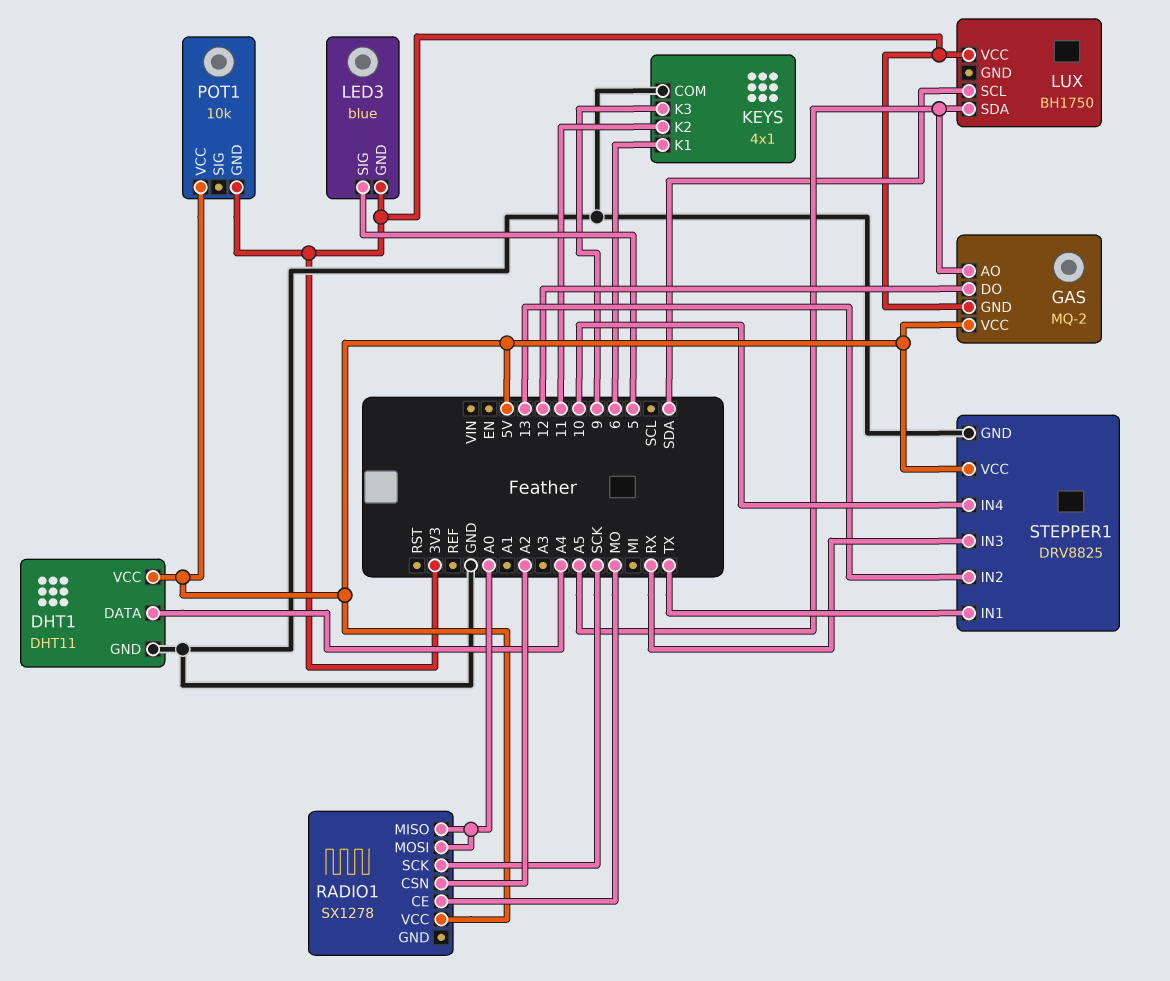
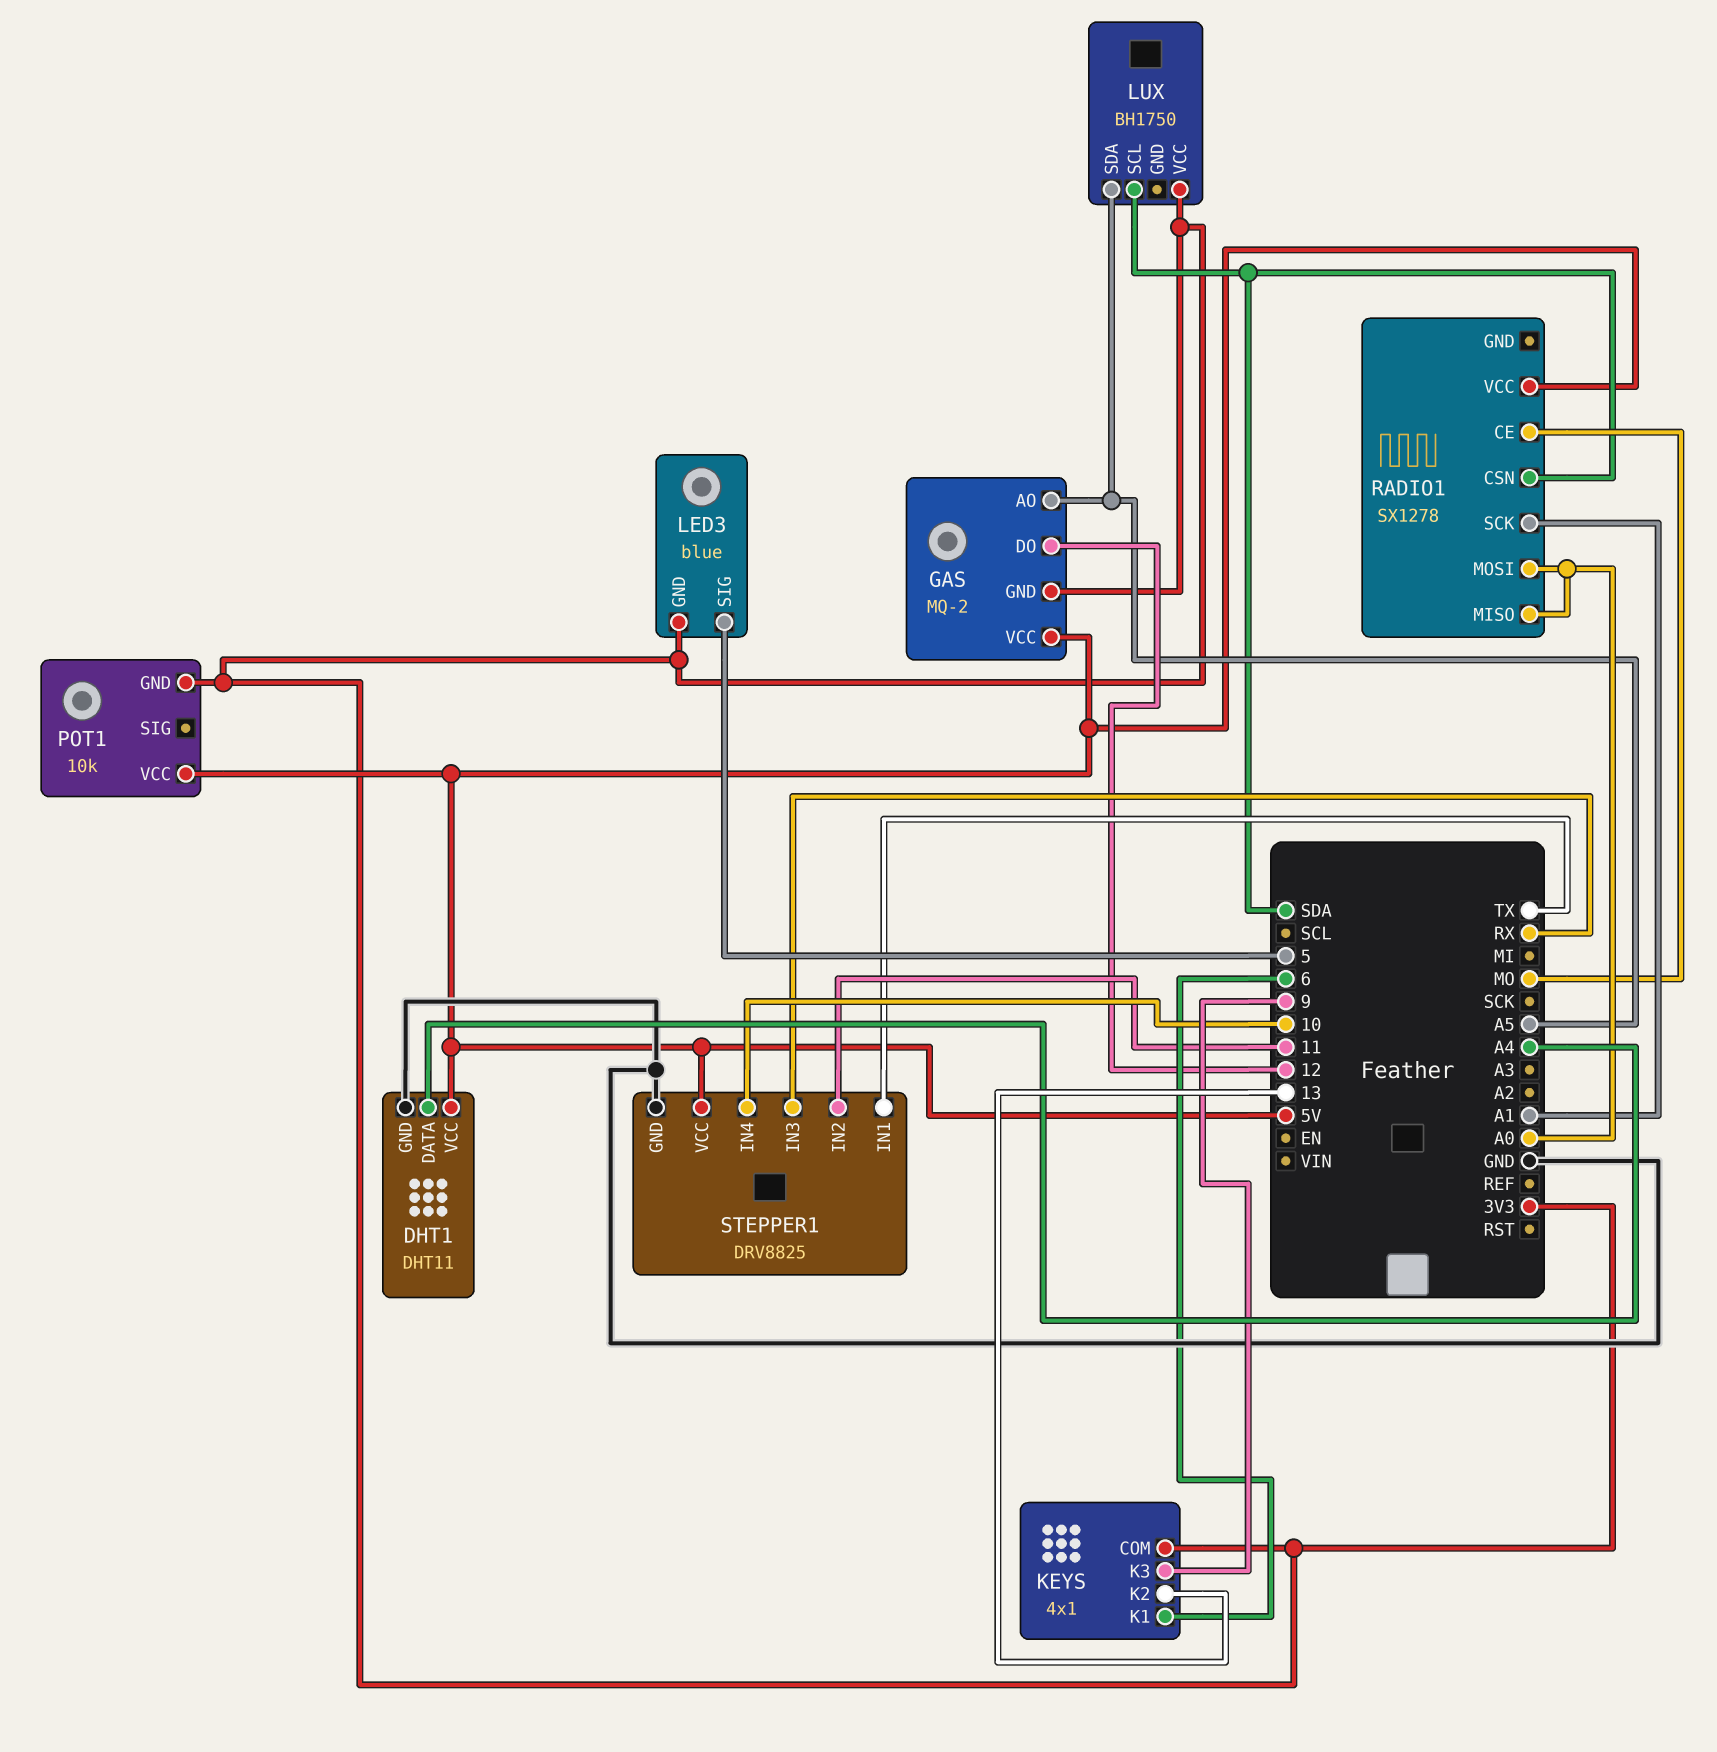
KEYS pin COM: GND -> 3V3
KEYS pin K2: 11 -> 13
RADIO1 pin CSN: A2 -> SDA
RADIO1 pin SCK: SCK -> A1
STEPPER1 pin IN2: 13 -> 11

